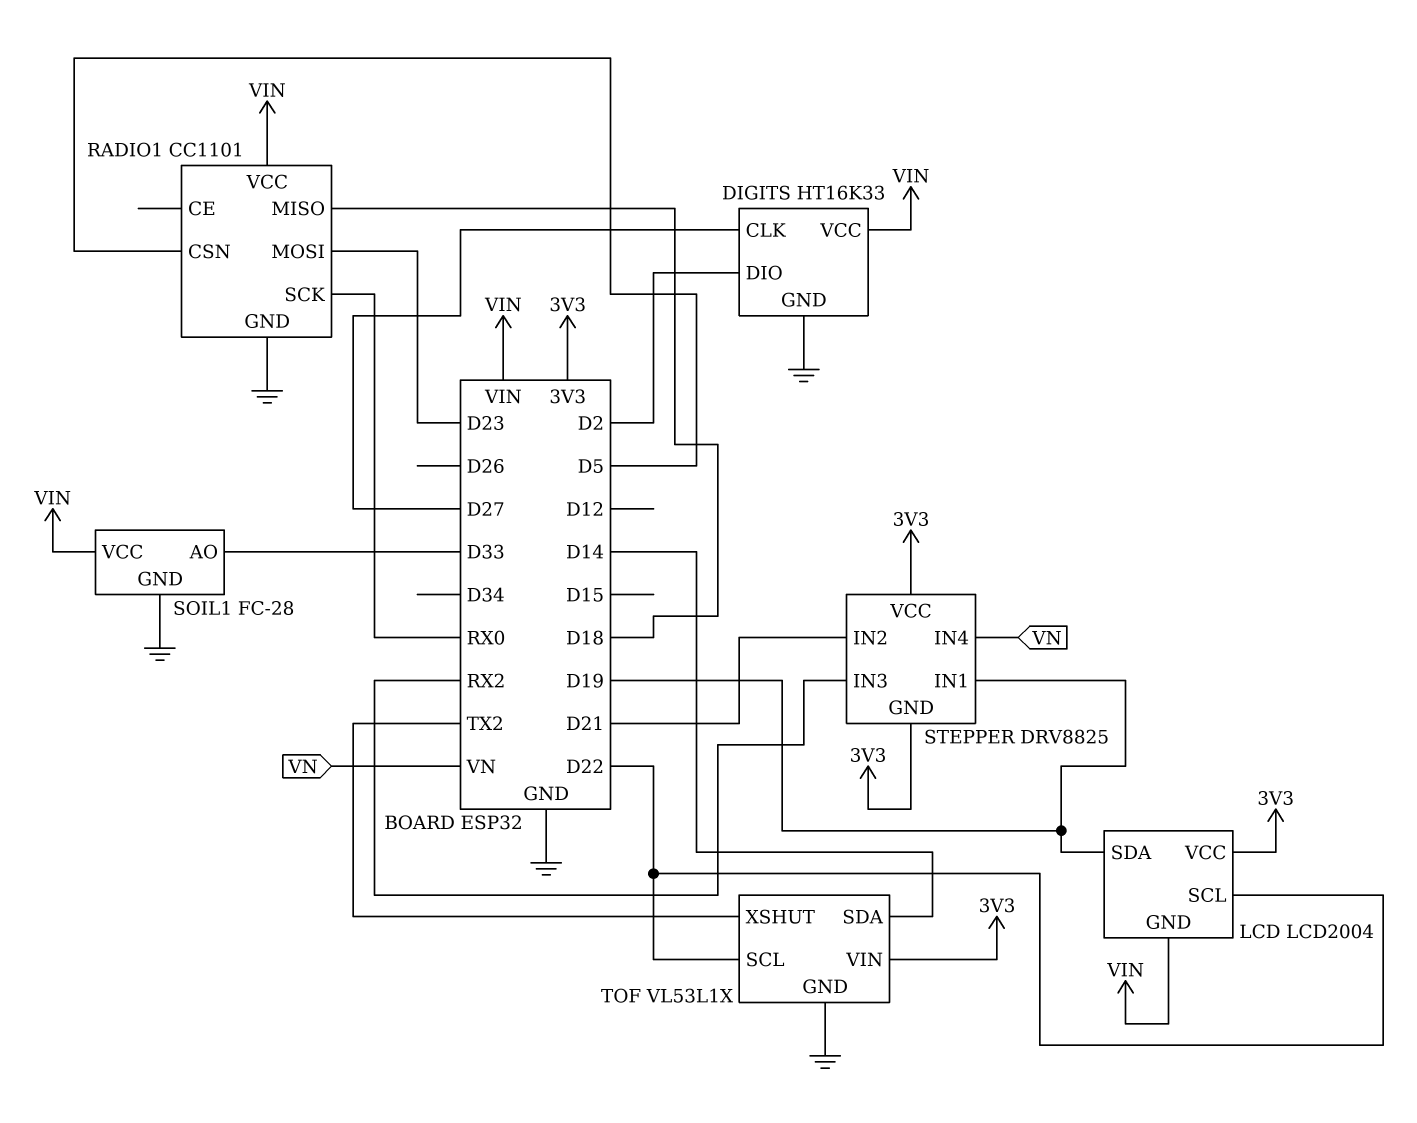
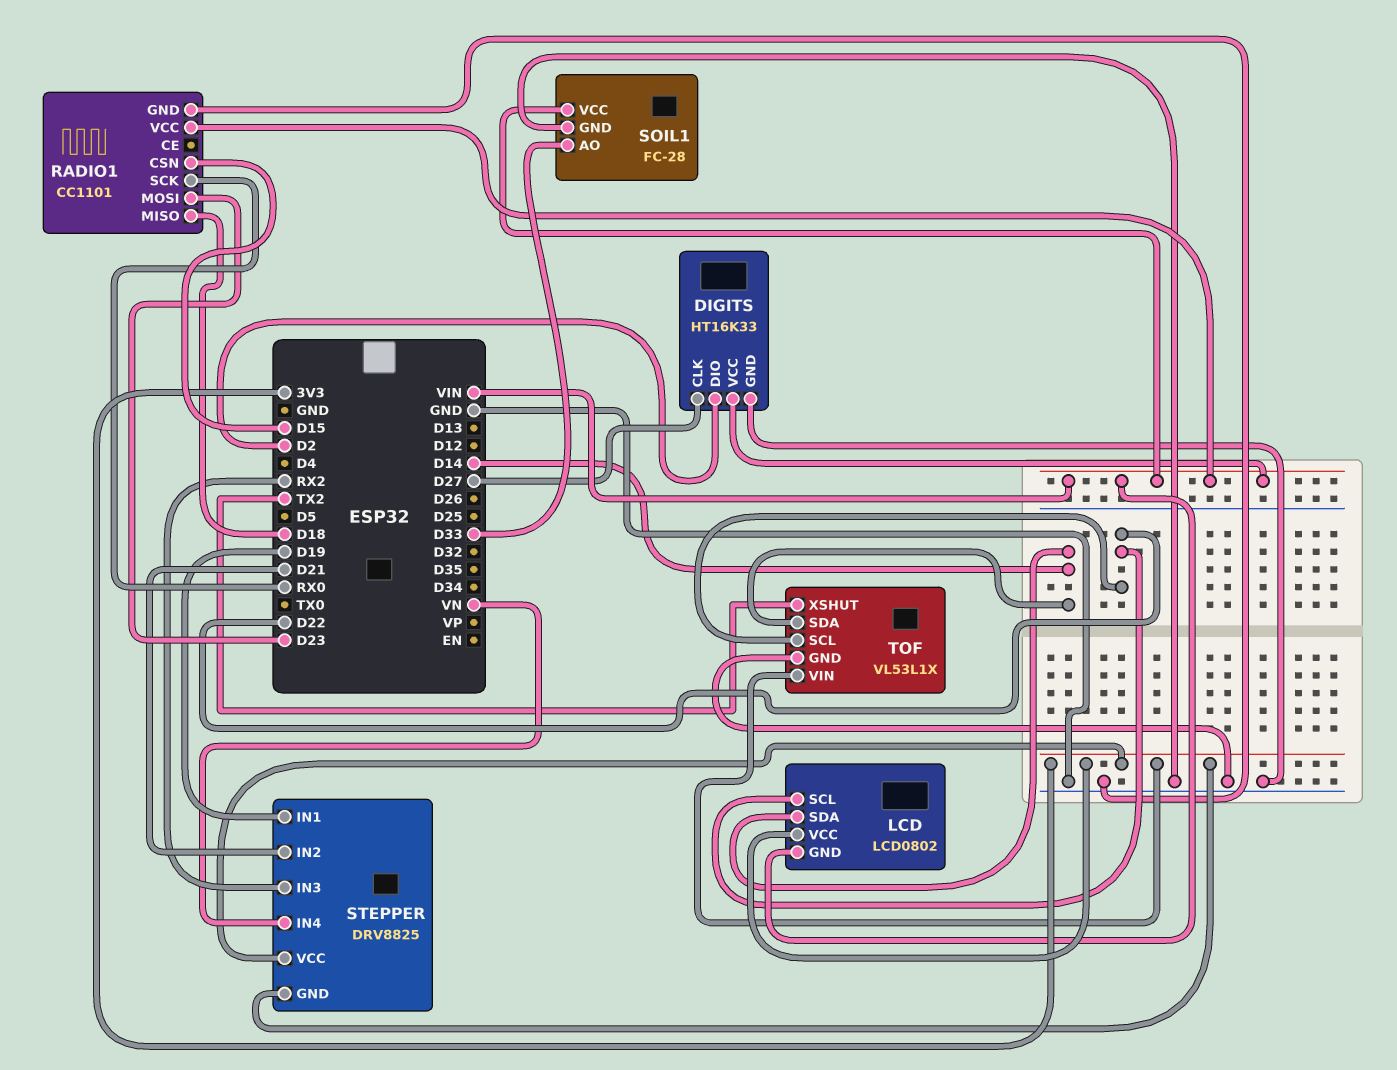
LCD: LCD2004 -> LCD0802
LCD pin SDA: D19 -> D14
RADIO1 pin CSN: D5 -> D15

